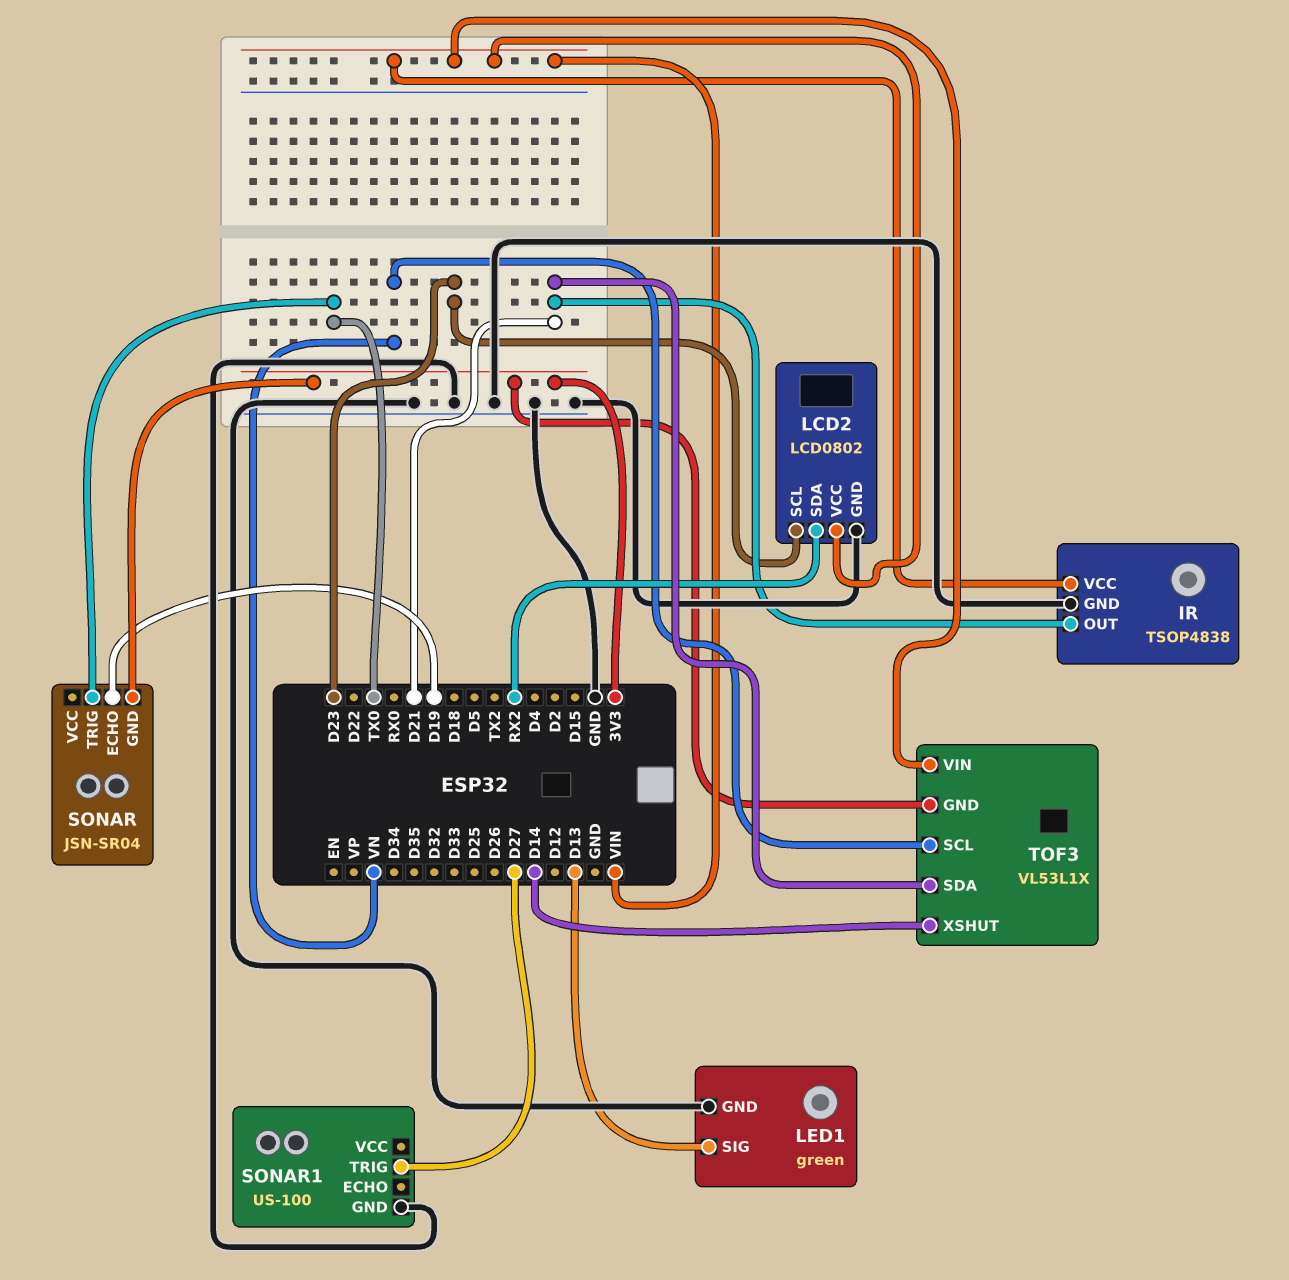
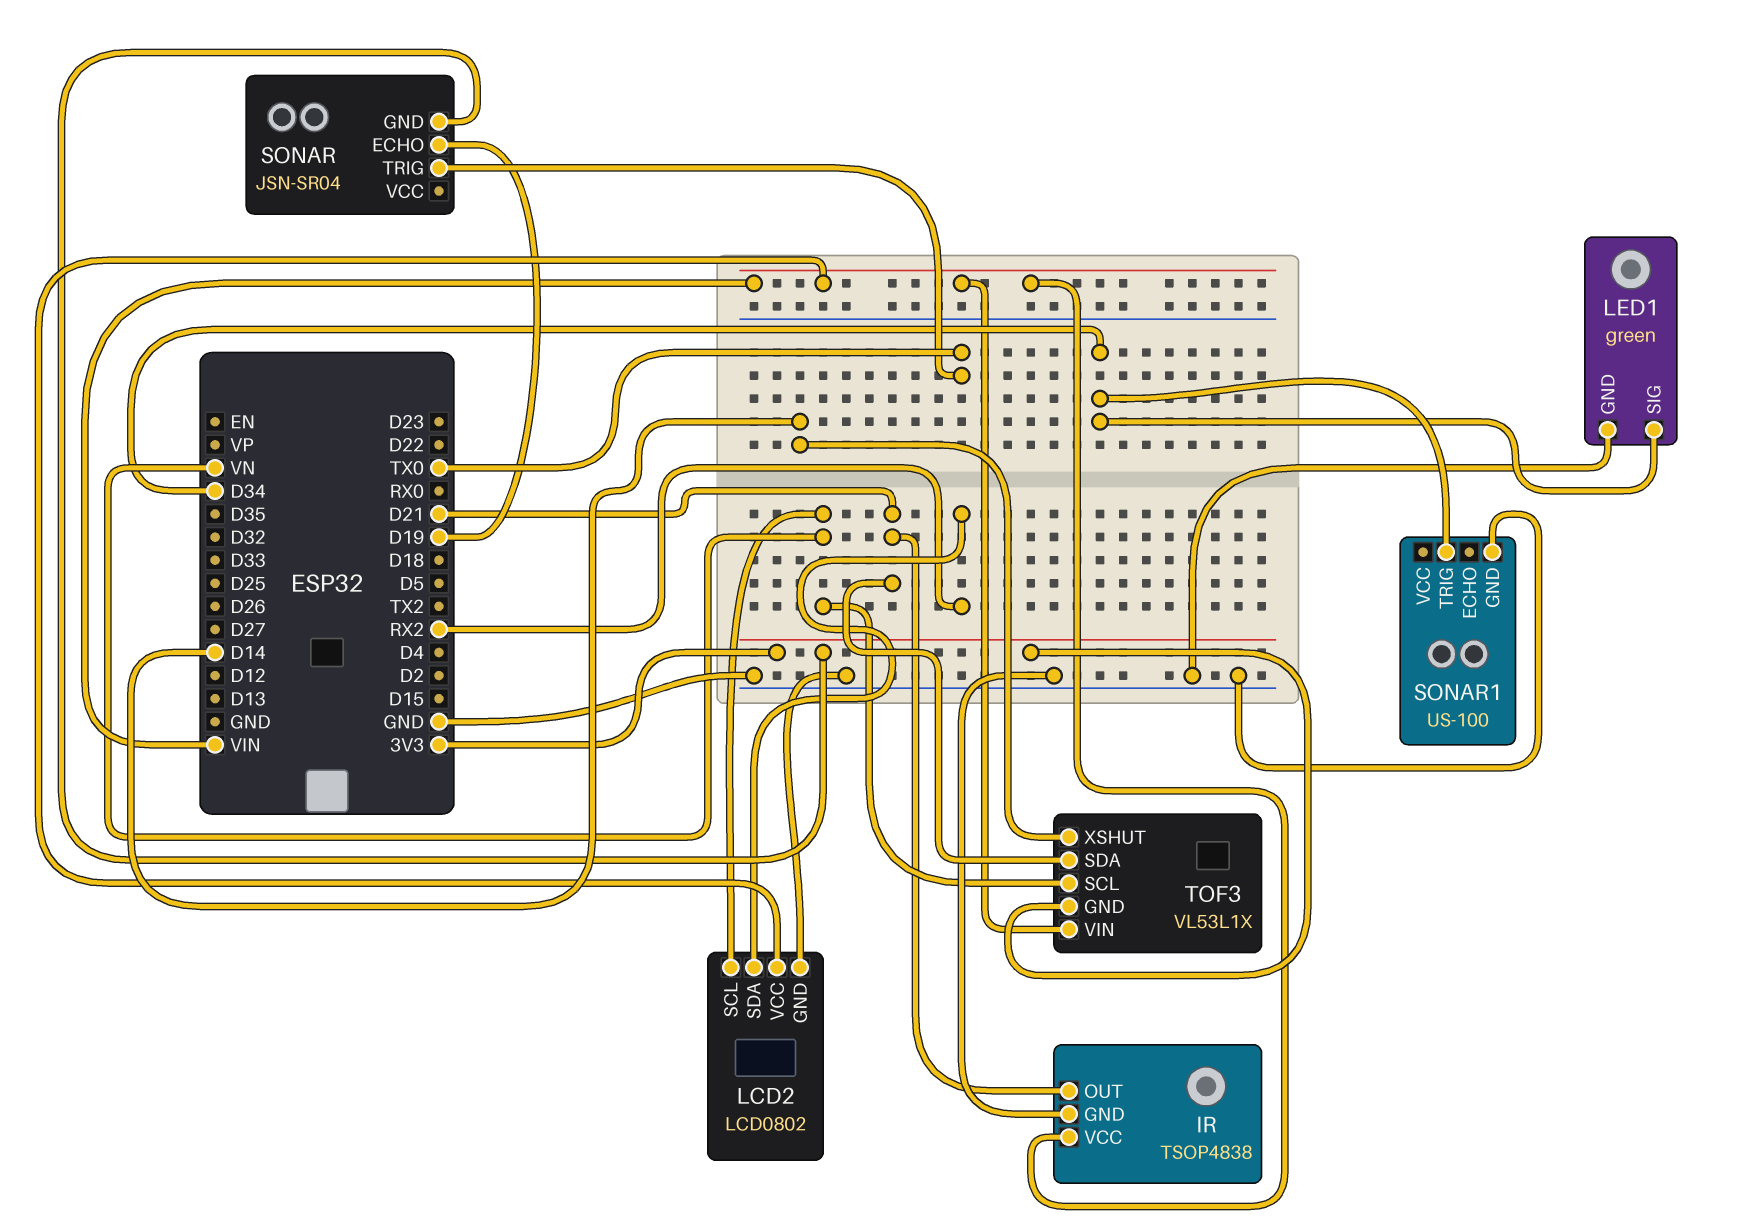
LCD2 pin SCL: D23 -> VN
LED1 pin SIG: D13 -> D34
SONAR1 pin TRIG: D27 -> D34

